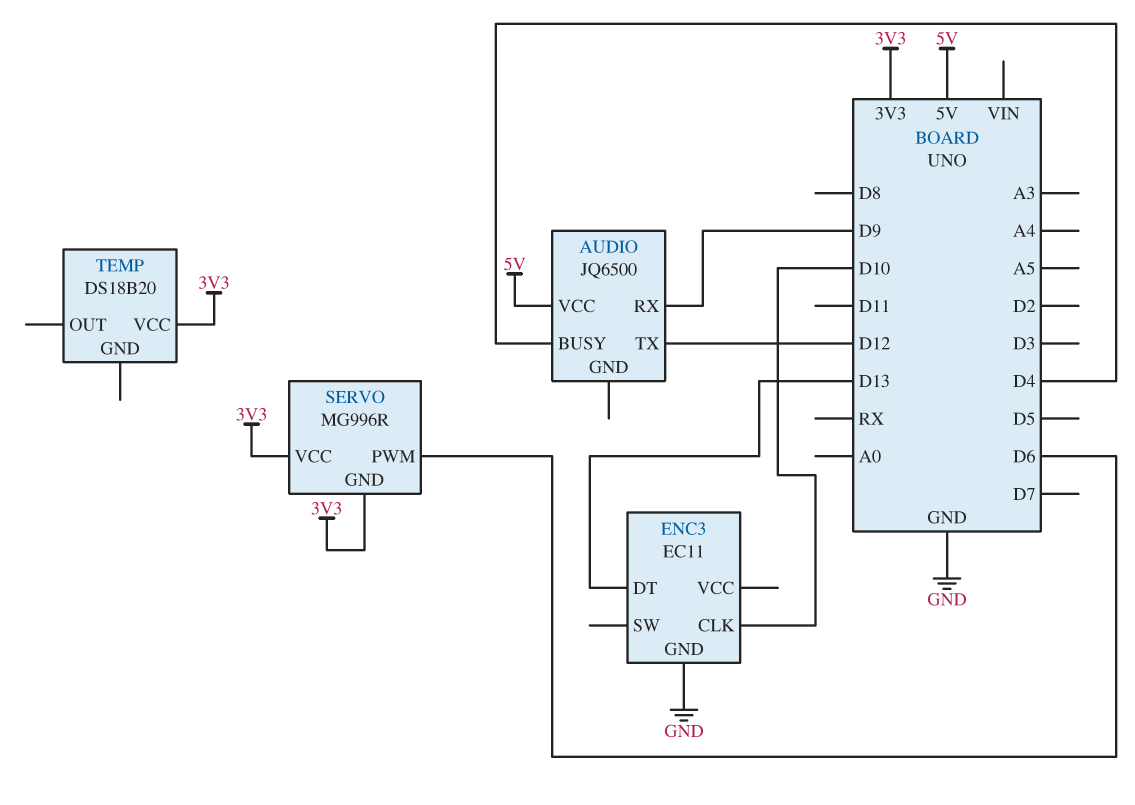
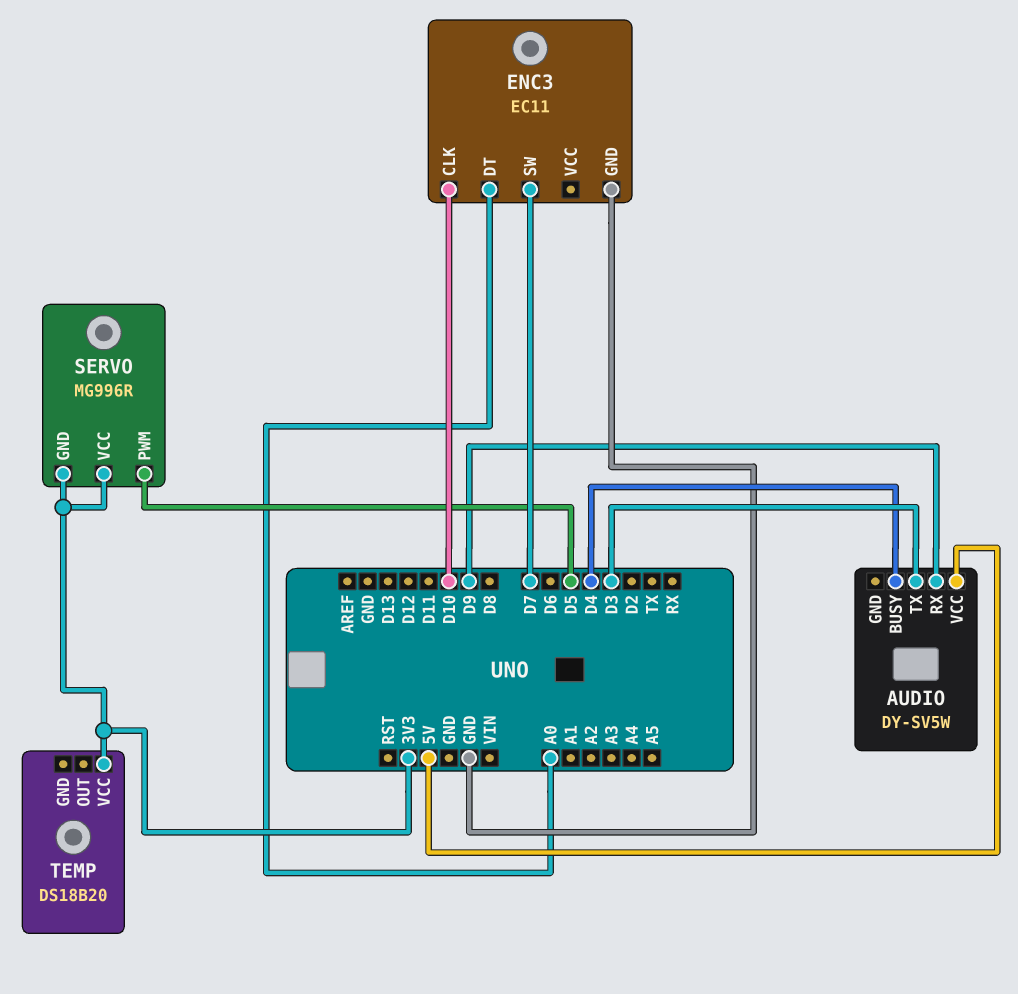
AUDIO: JQ6500 -> DY-SV5W
AUDIO pin TX: D12 -> D3
ENC3 pin DT: D13 -> A0
ENC3 pin SW: none -> D7
SERVO pin PWM: D6 -> D5

